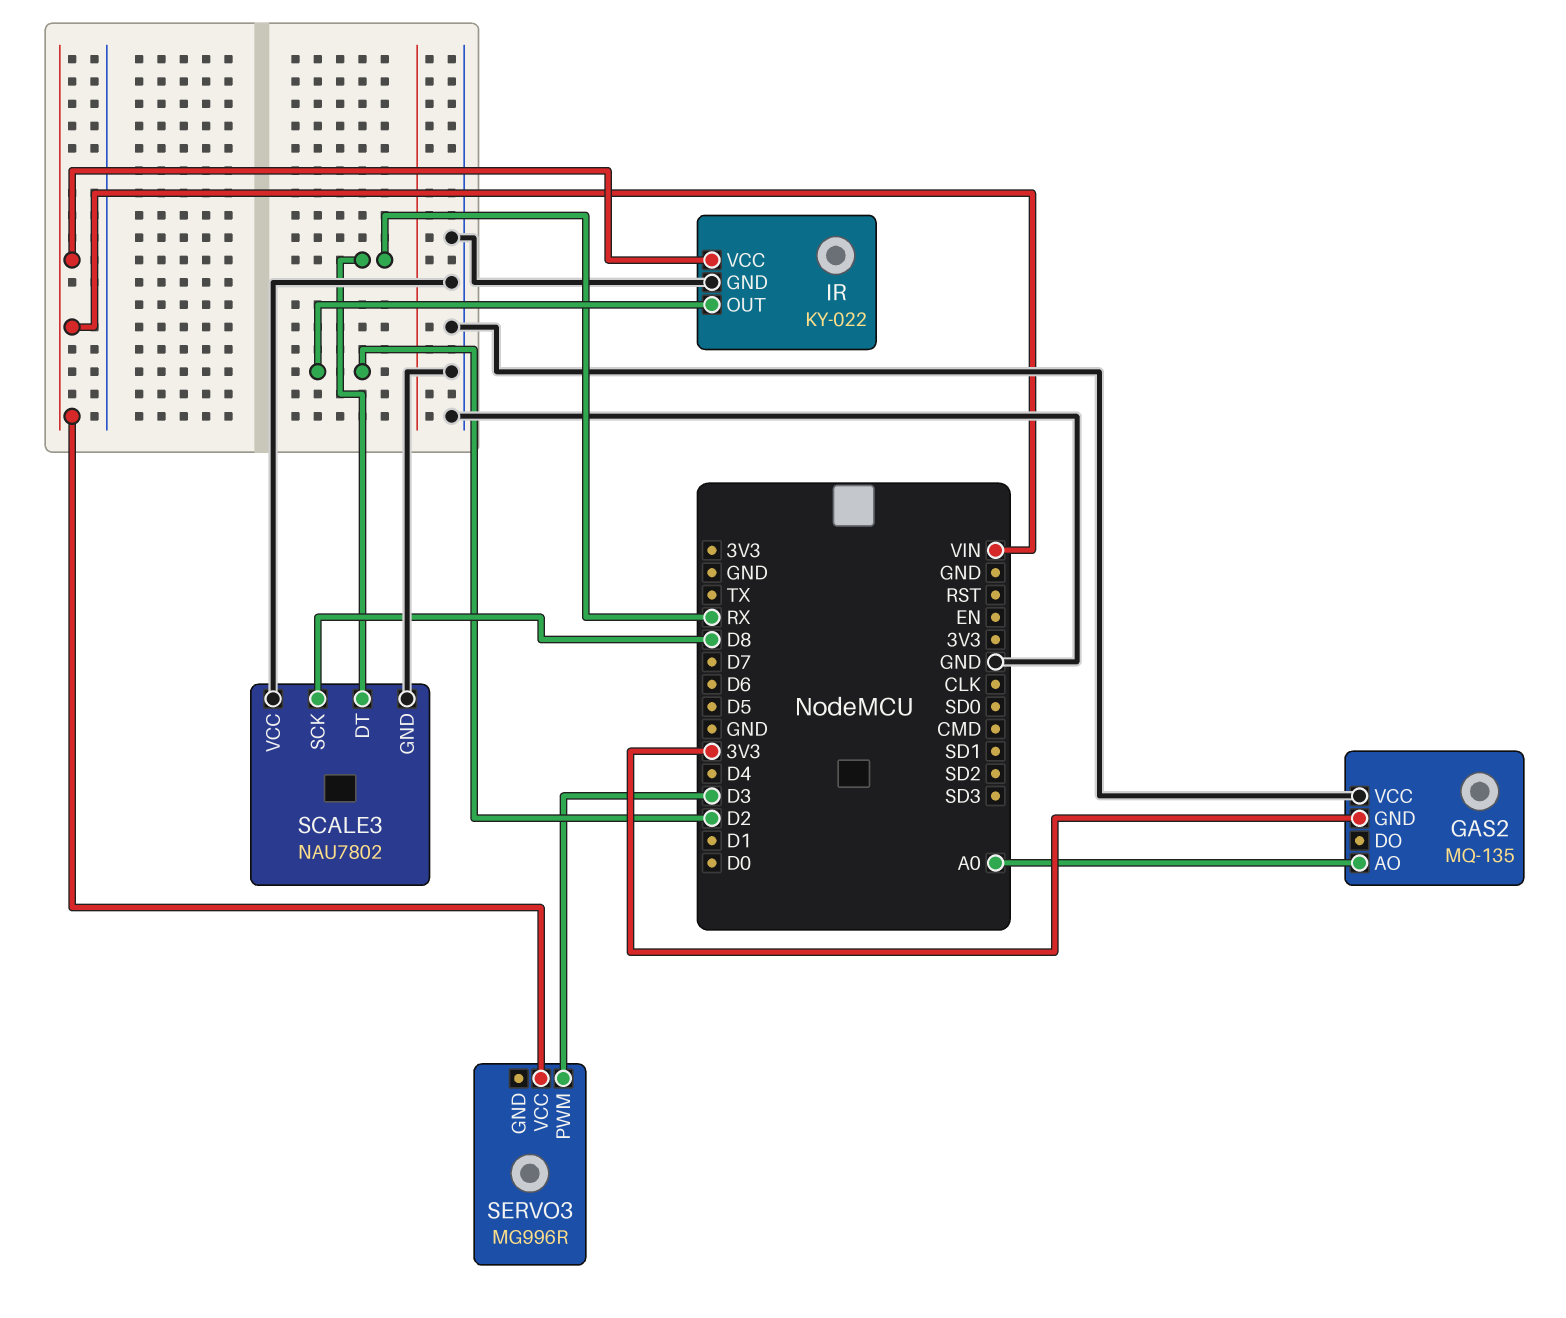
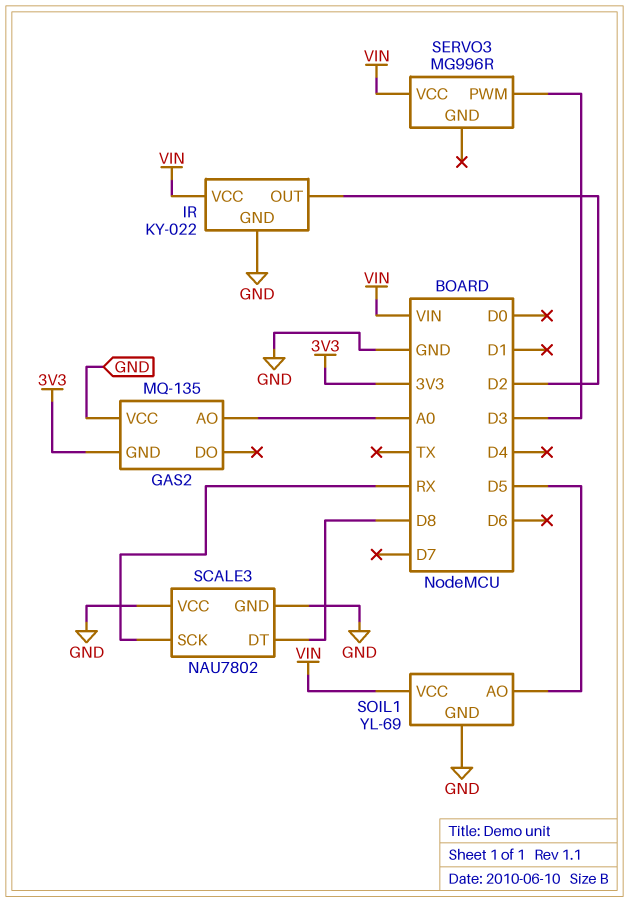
SCALE3 pin DT: RX -> D8
SCALE3 pin SCK: D8 -> RX
SOIL1: none -> YL-69
SOIL1 pin AO: none -> D5
SOIL1 pin GND: none -> GND
SOIL1 pin VCC: none -> VIN

